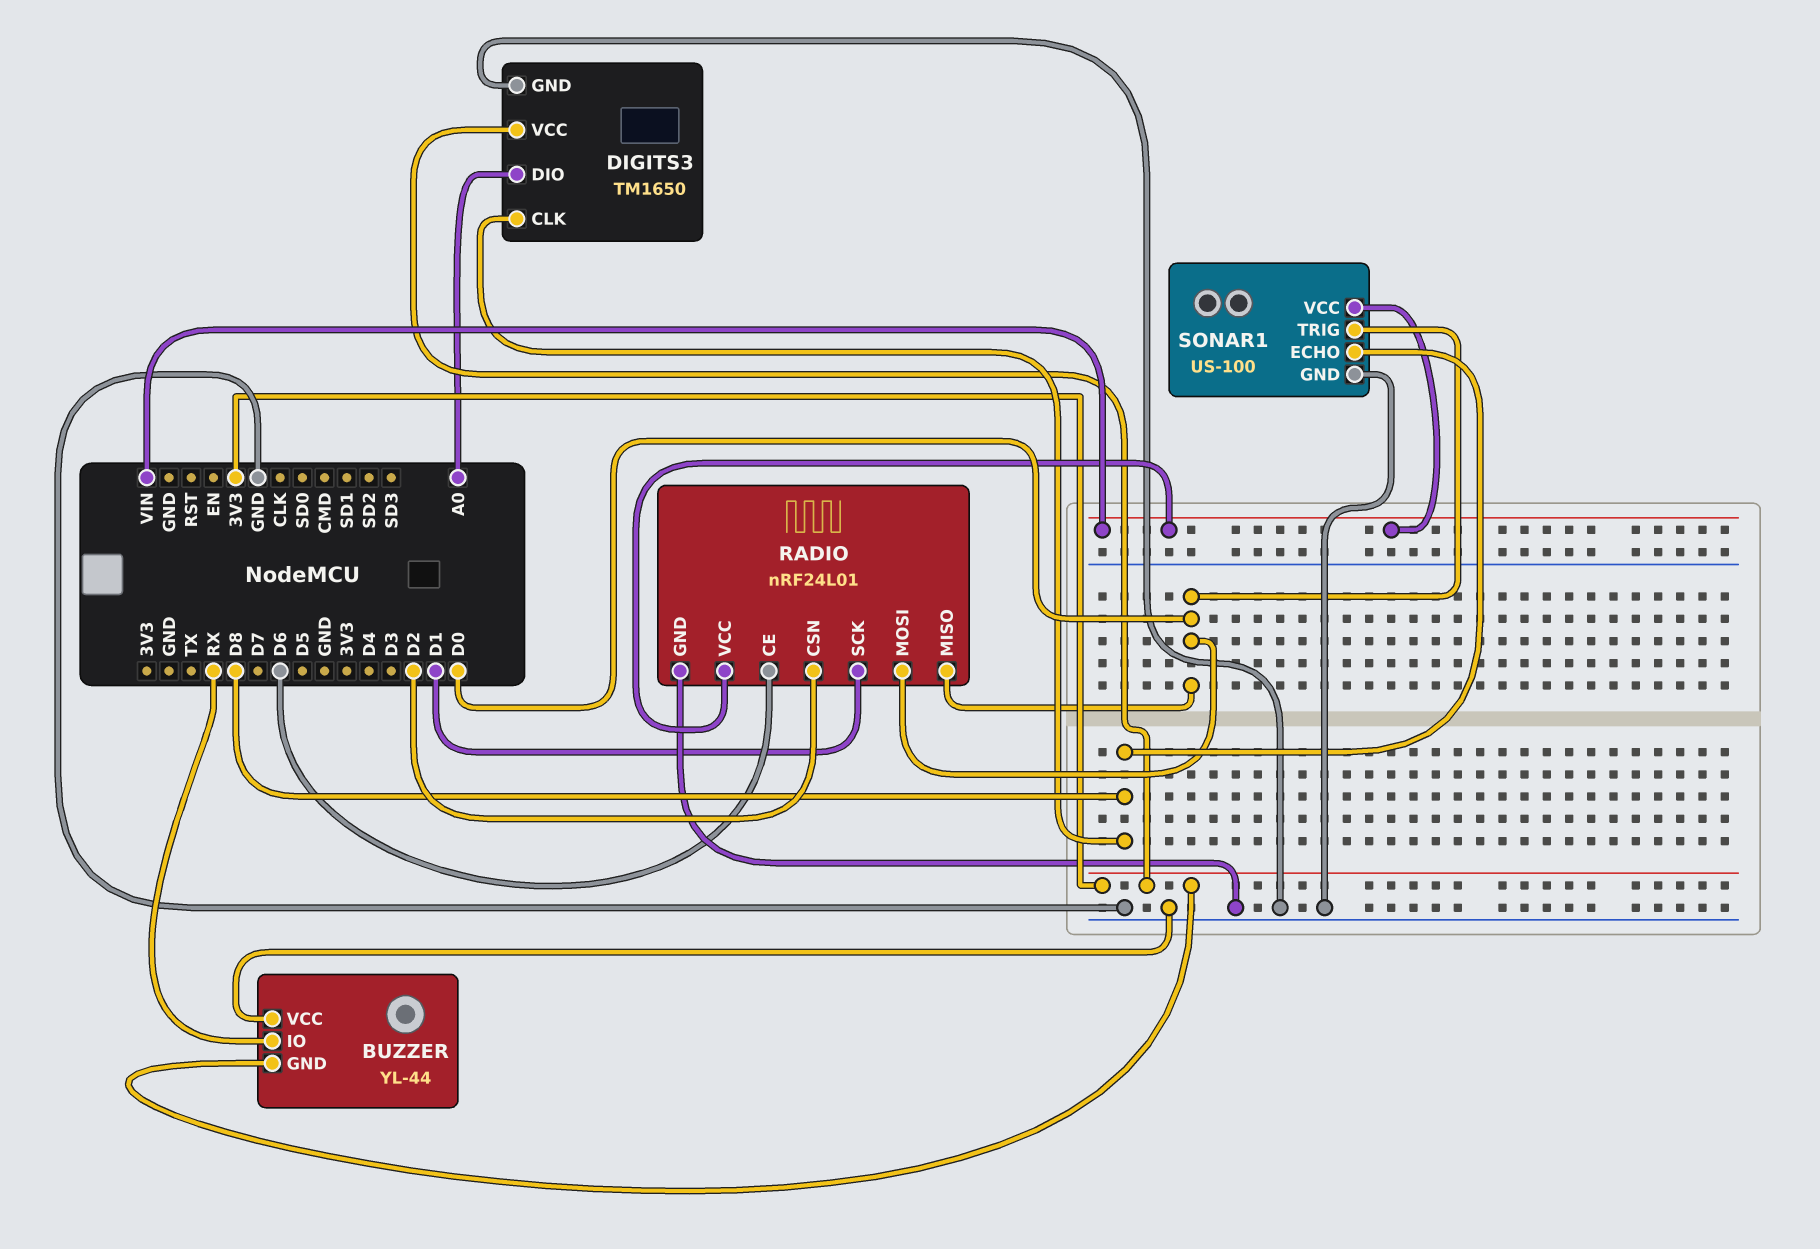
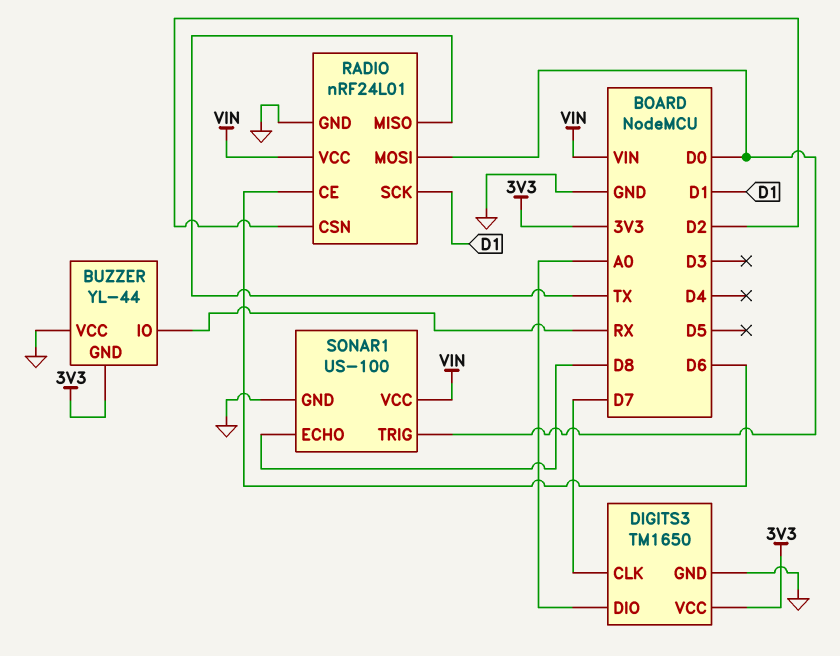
DIGITS3 pin CLK: D8 -> D7
RADIO pin MISO: D0 -> TX

